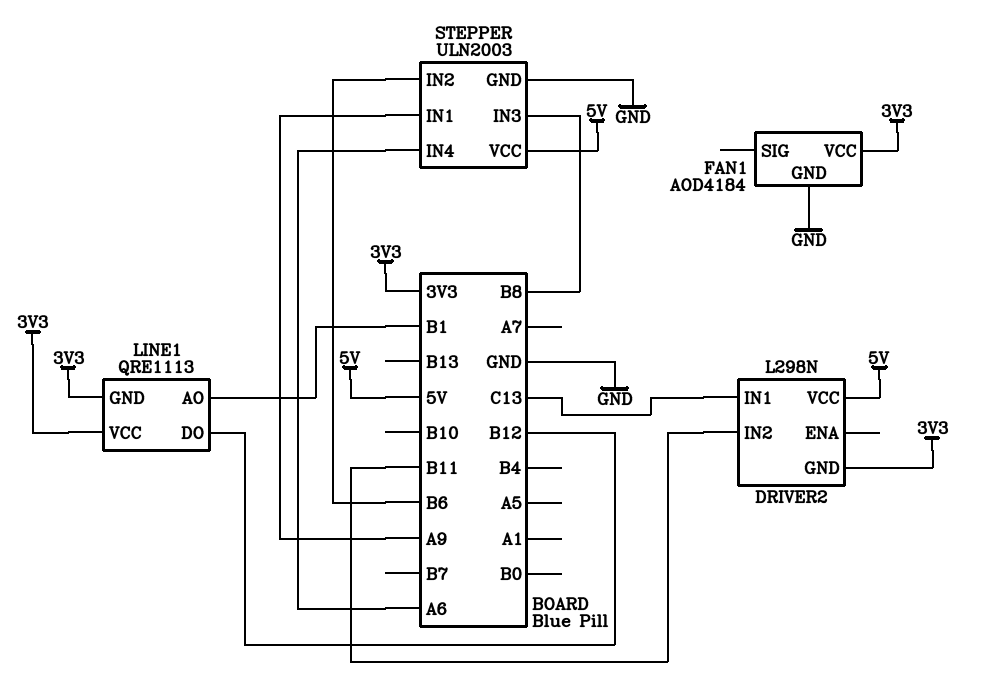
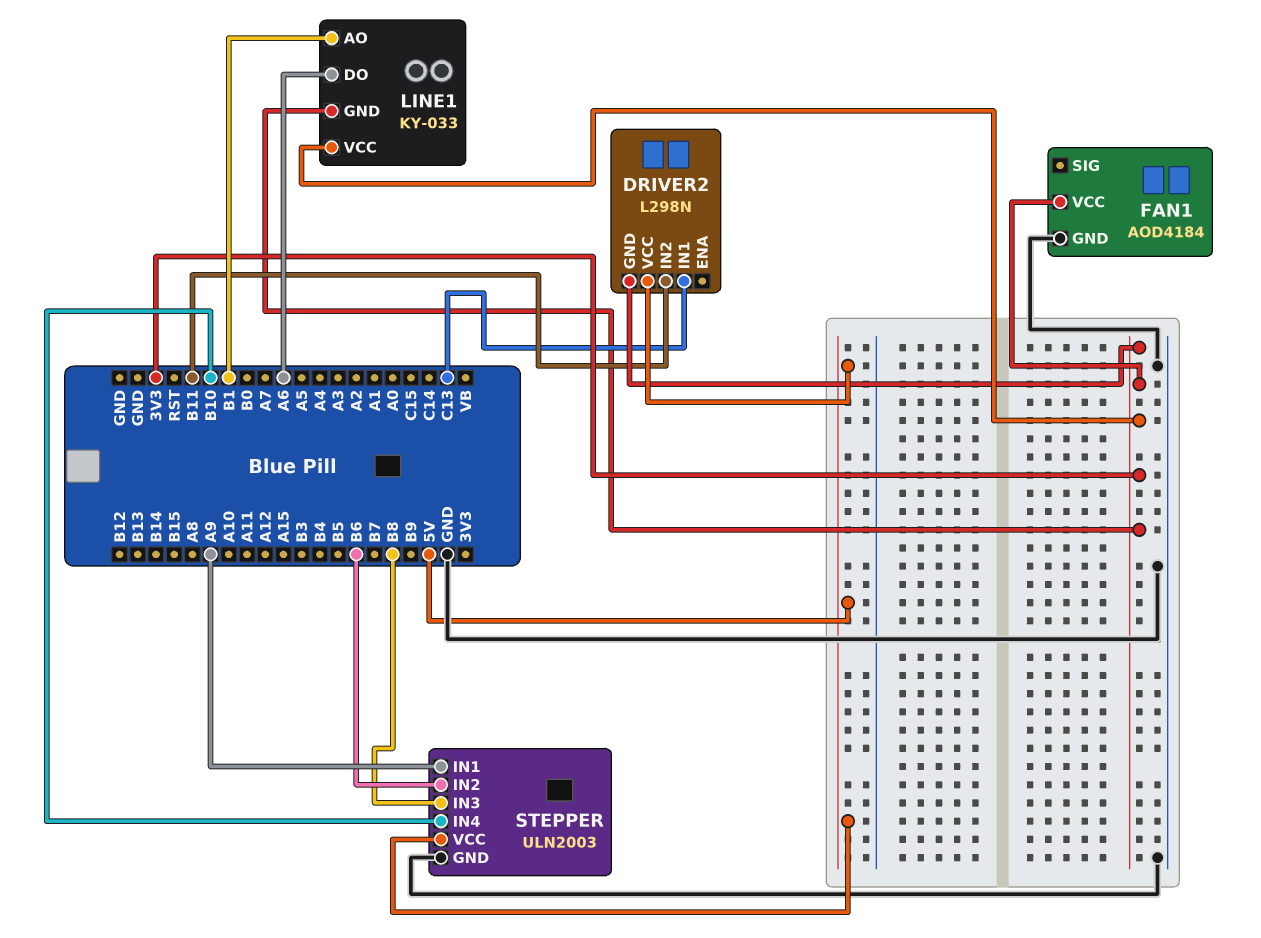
LINE1: QRE1113 -> KY-033
LINE1 pin DO: B12 -> A6
STEPPER pin IN4: A6 -> B10

